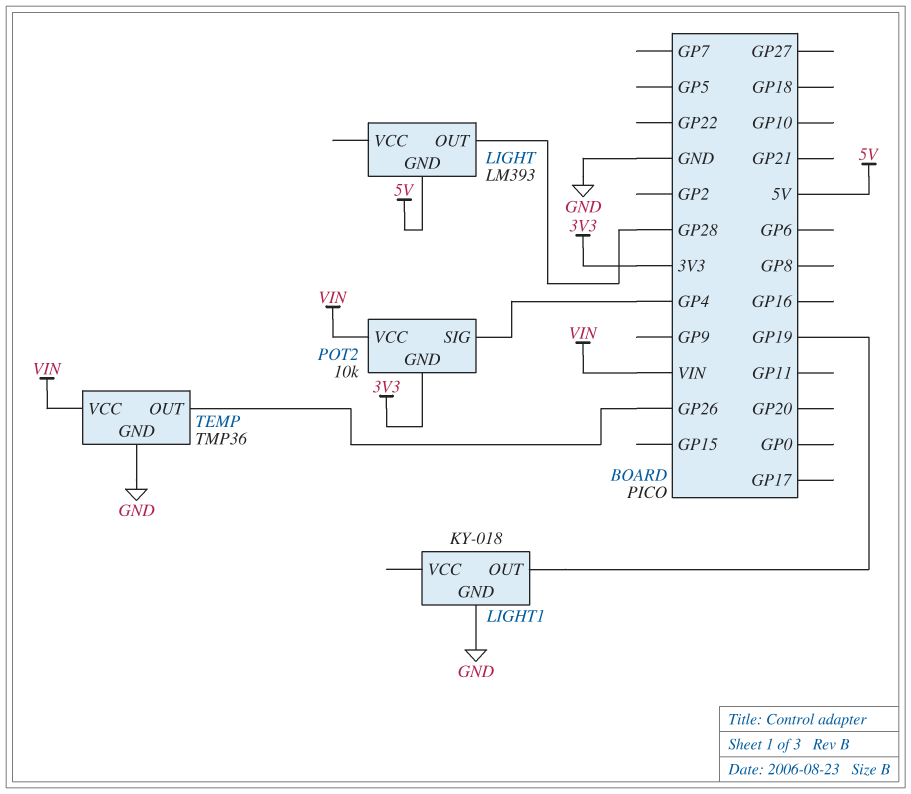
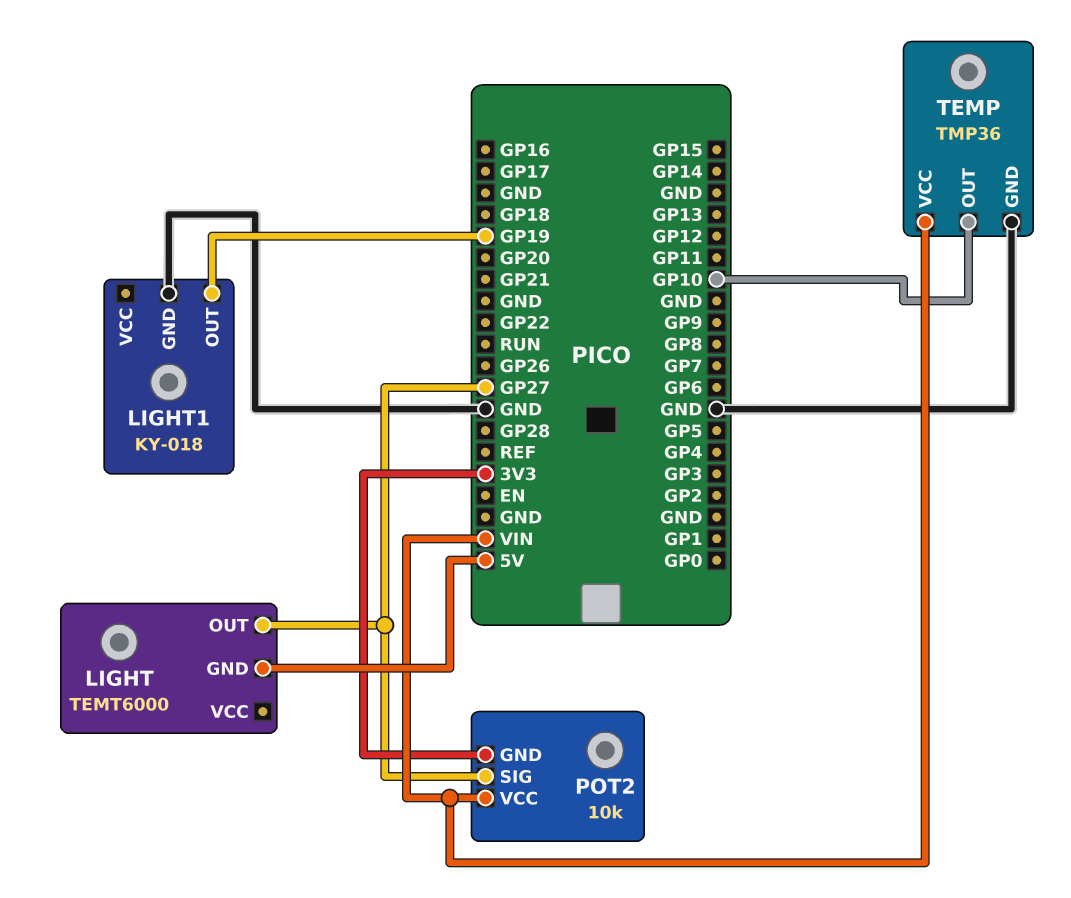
LIGHT: LM393 -> TEMT6000
LIGHT pin OUT: GP28 -> GP27
POT2 pin SIG: GP4 -> GP27
TEMP pin OUT: GP26 -> GP10

